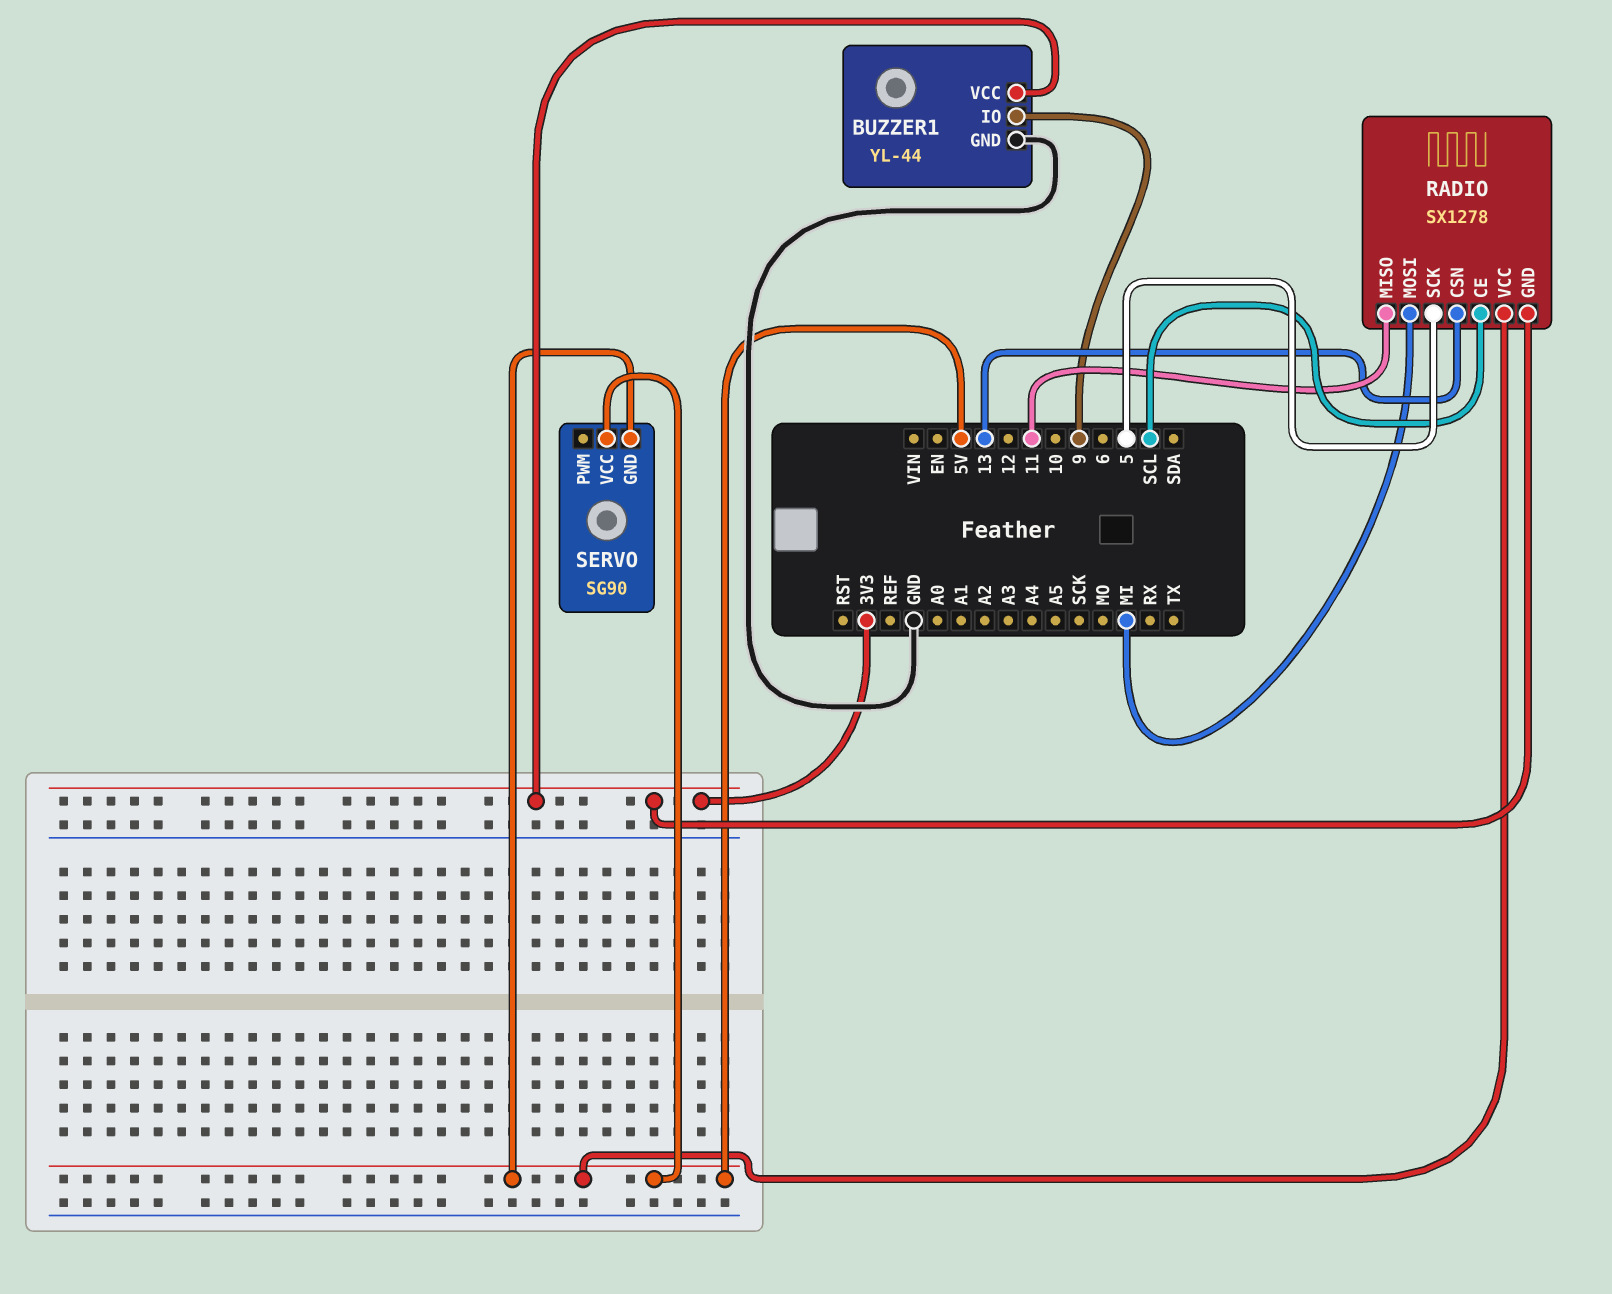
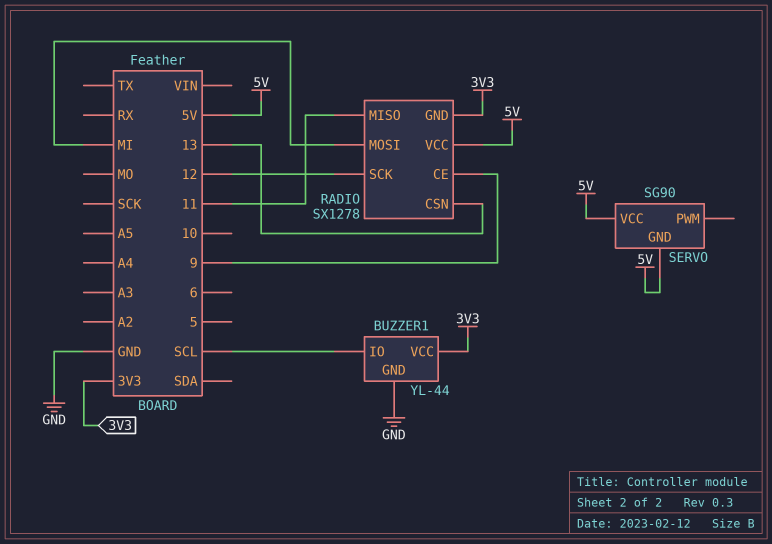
BUZZER1 pin IO: 9 -> SCL
RADIO pin CE: SCL -> 9
RADIO pin SCK: 5 -> 12

